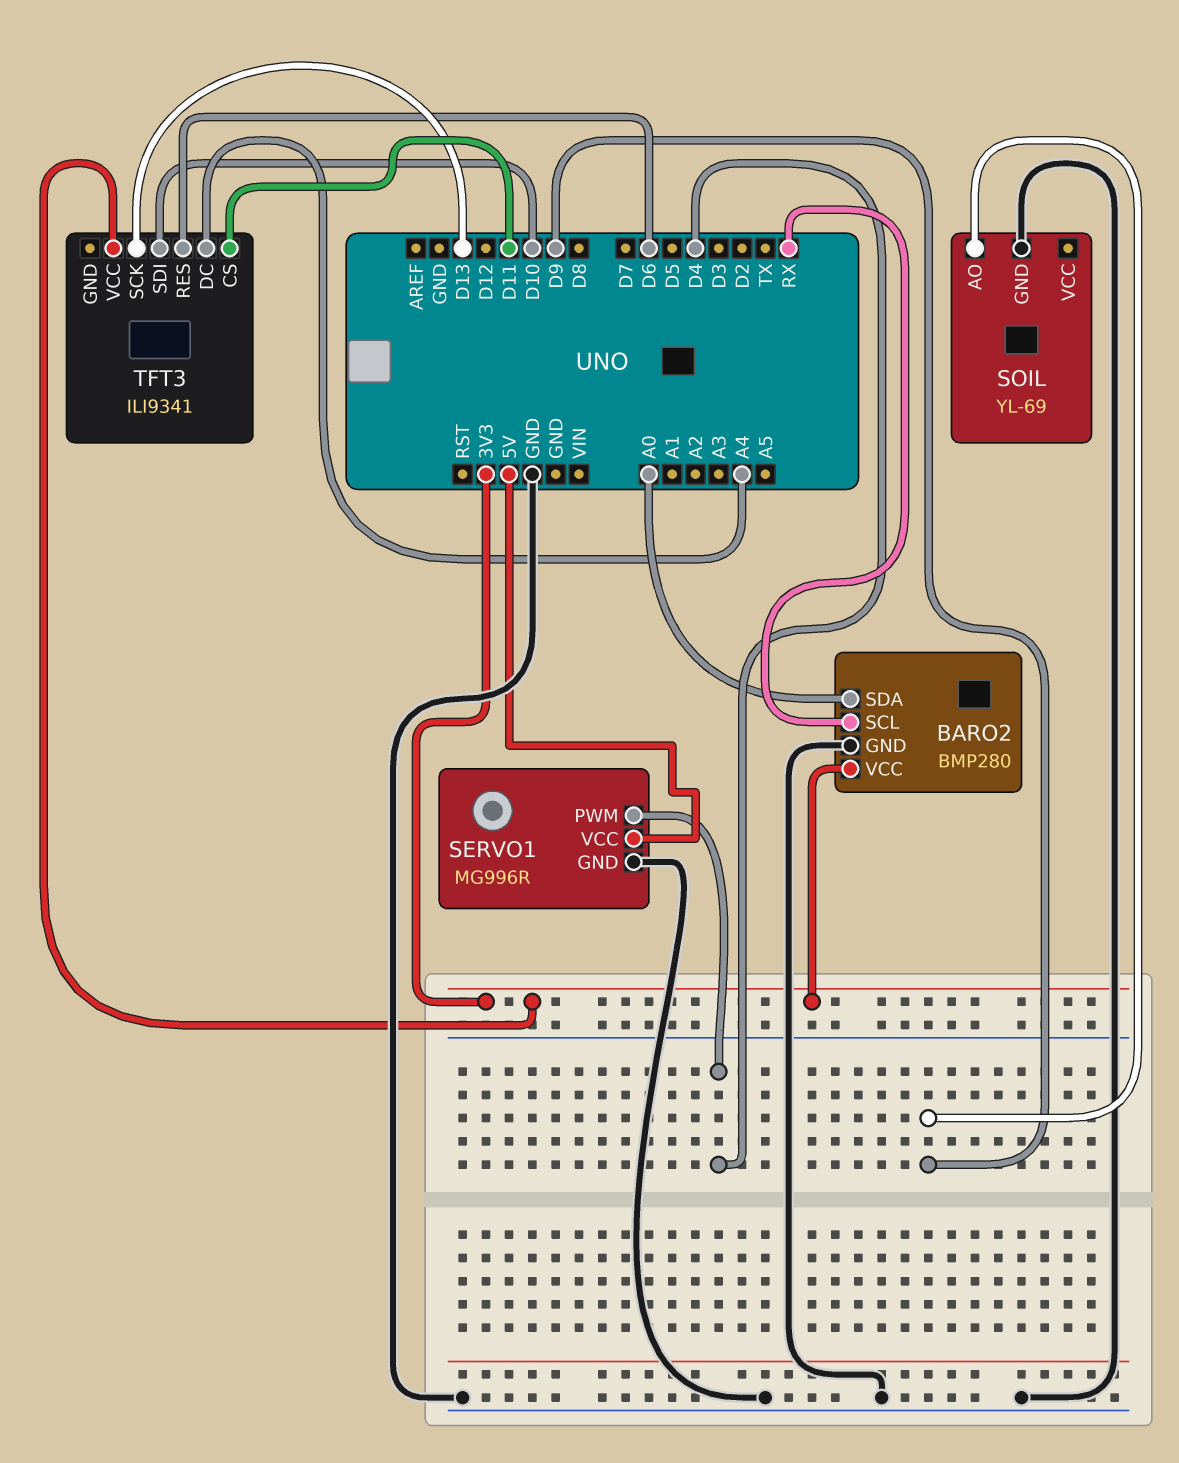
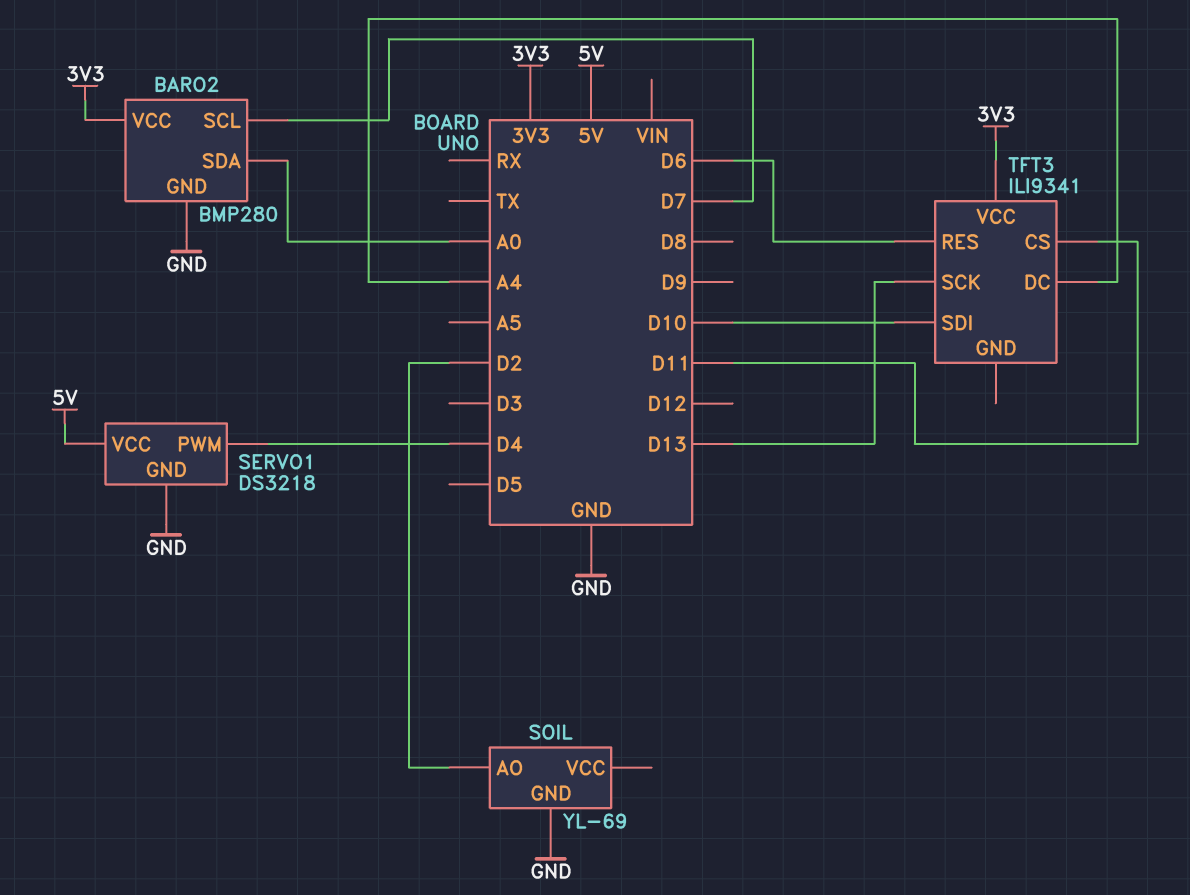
BARO2 pin SCL: RX -> D7
SERVO1: MG996R -> DS3218
SOIL pin AO: D9 -> D2

